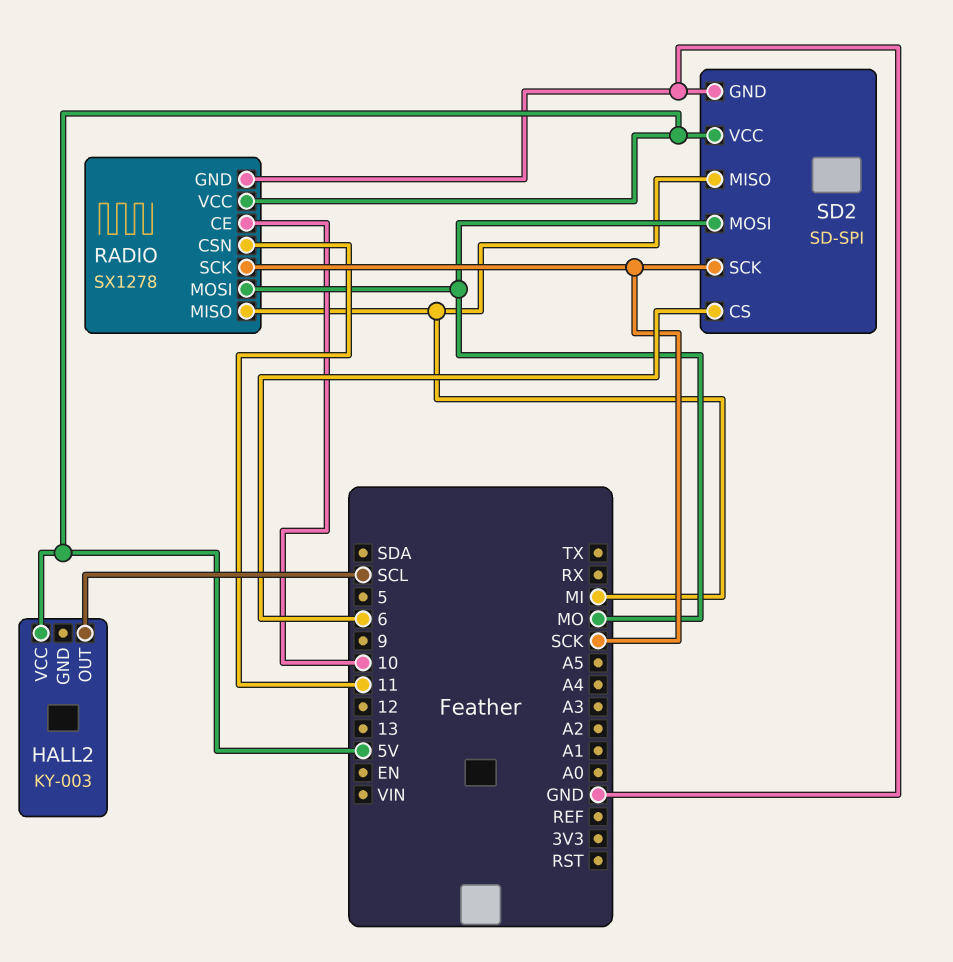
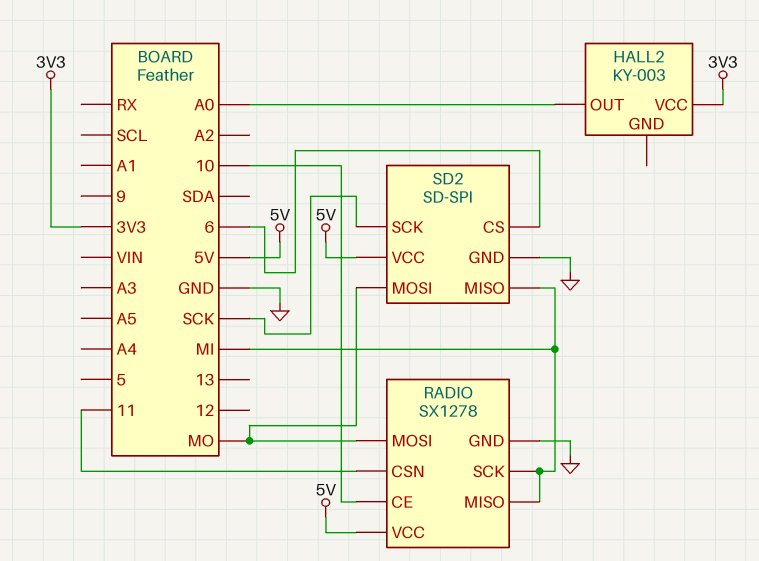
HALL2 pin OUT: SCL -> A0
HALL2 pin VCC: 5V -> 3V3
RADIO pin SCK: SCK -> MI

